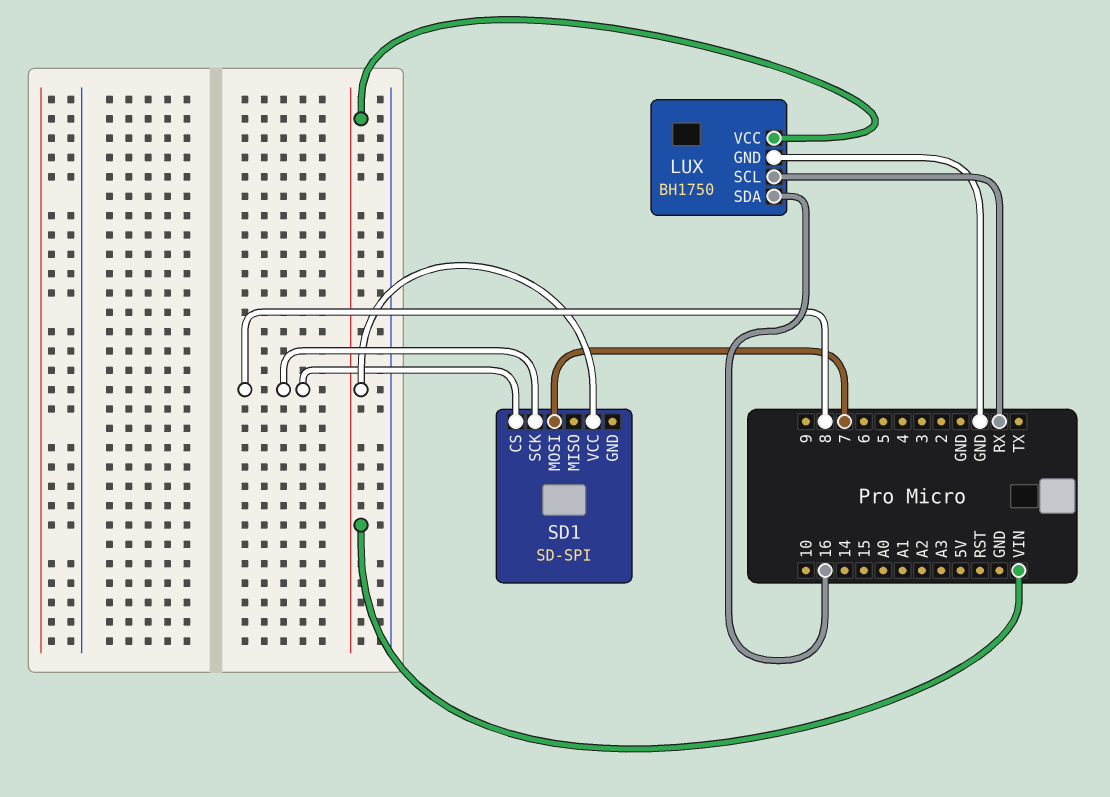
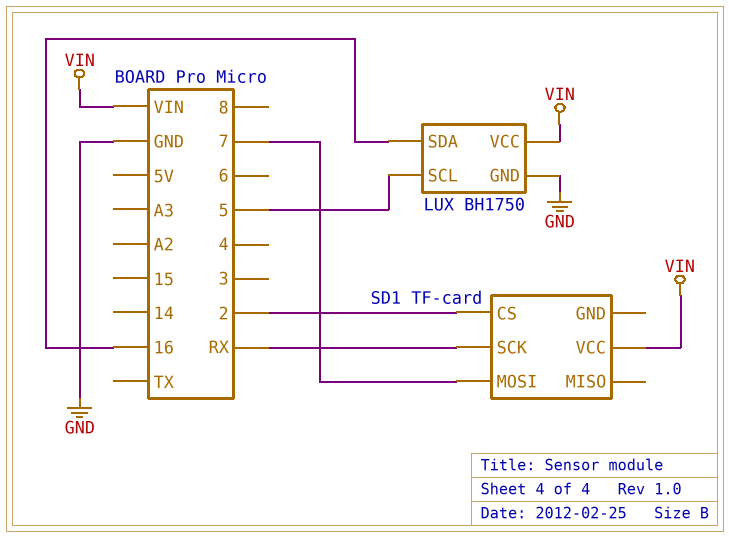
LUX pin SCL: RX -> 5
SD1: SD-SPI -> TF-card
SD1 pin CS: 8 -> 2
SD1 pin SCK: 8 -> RX

